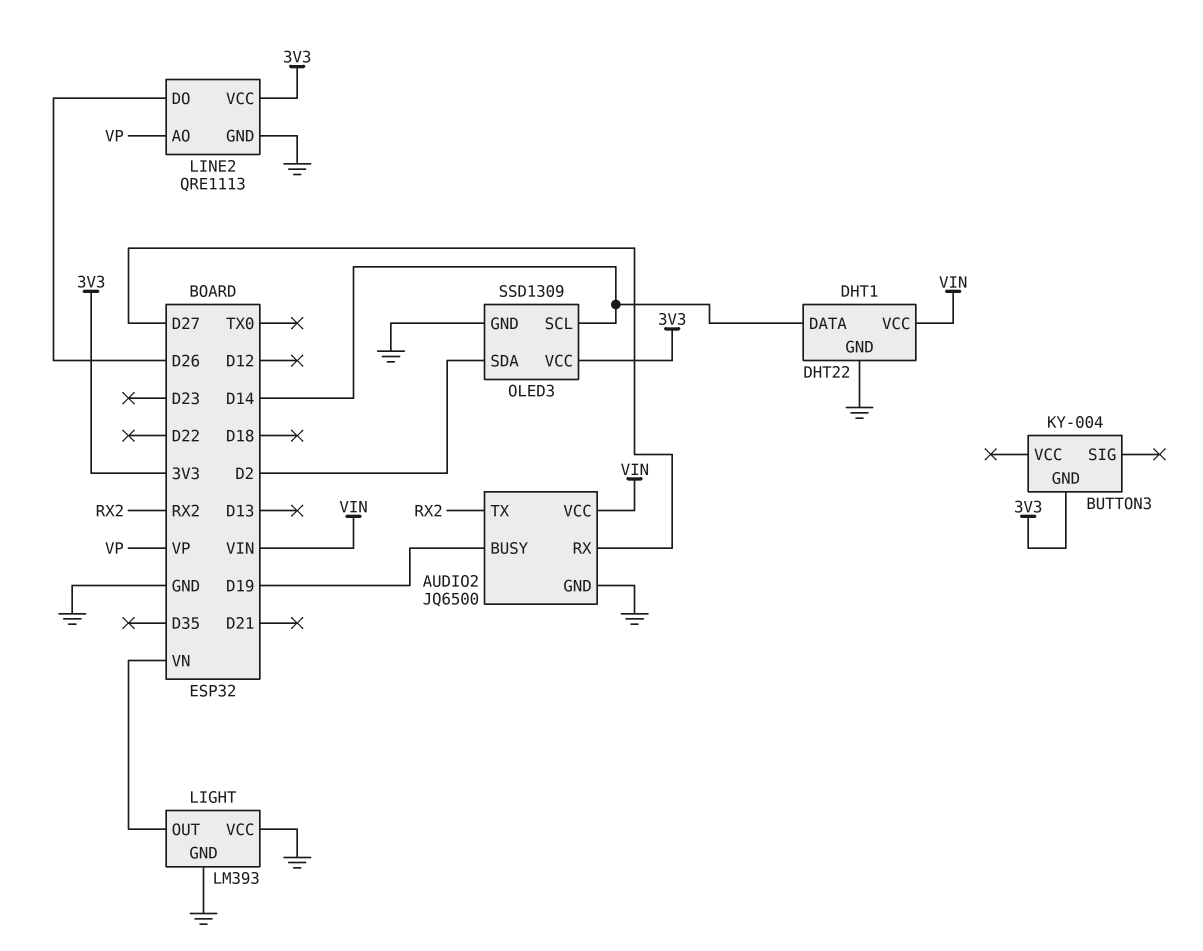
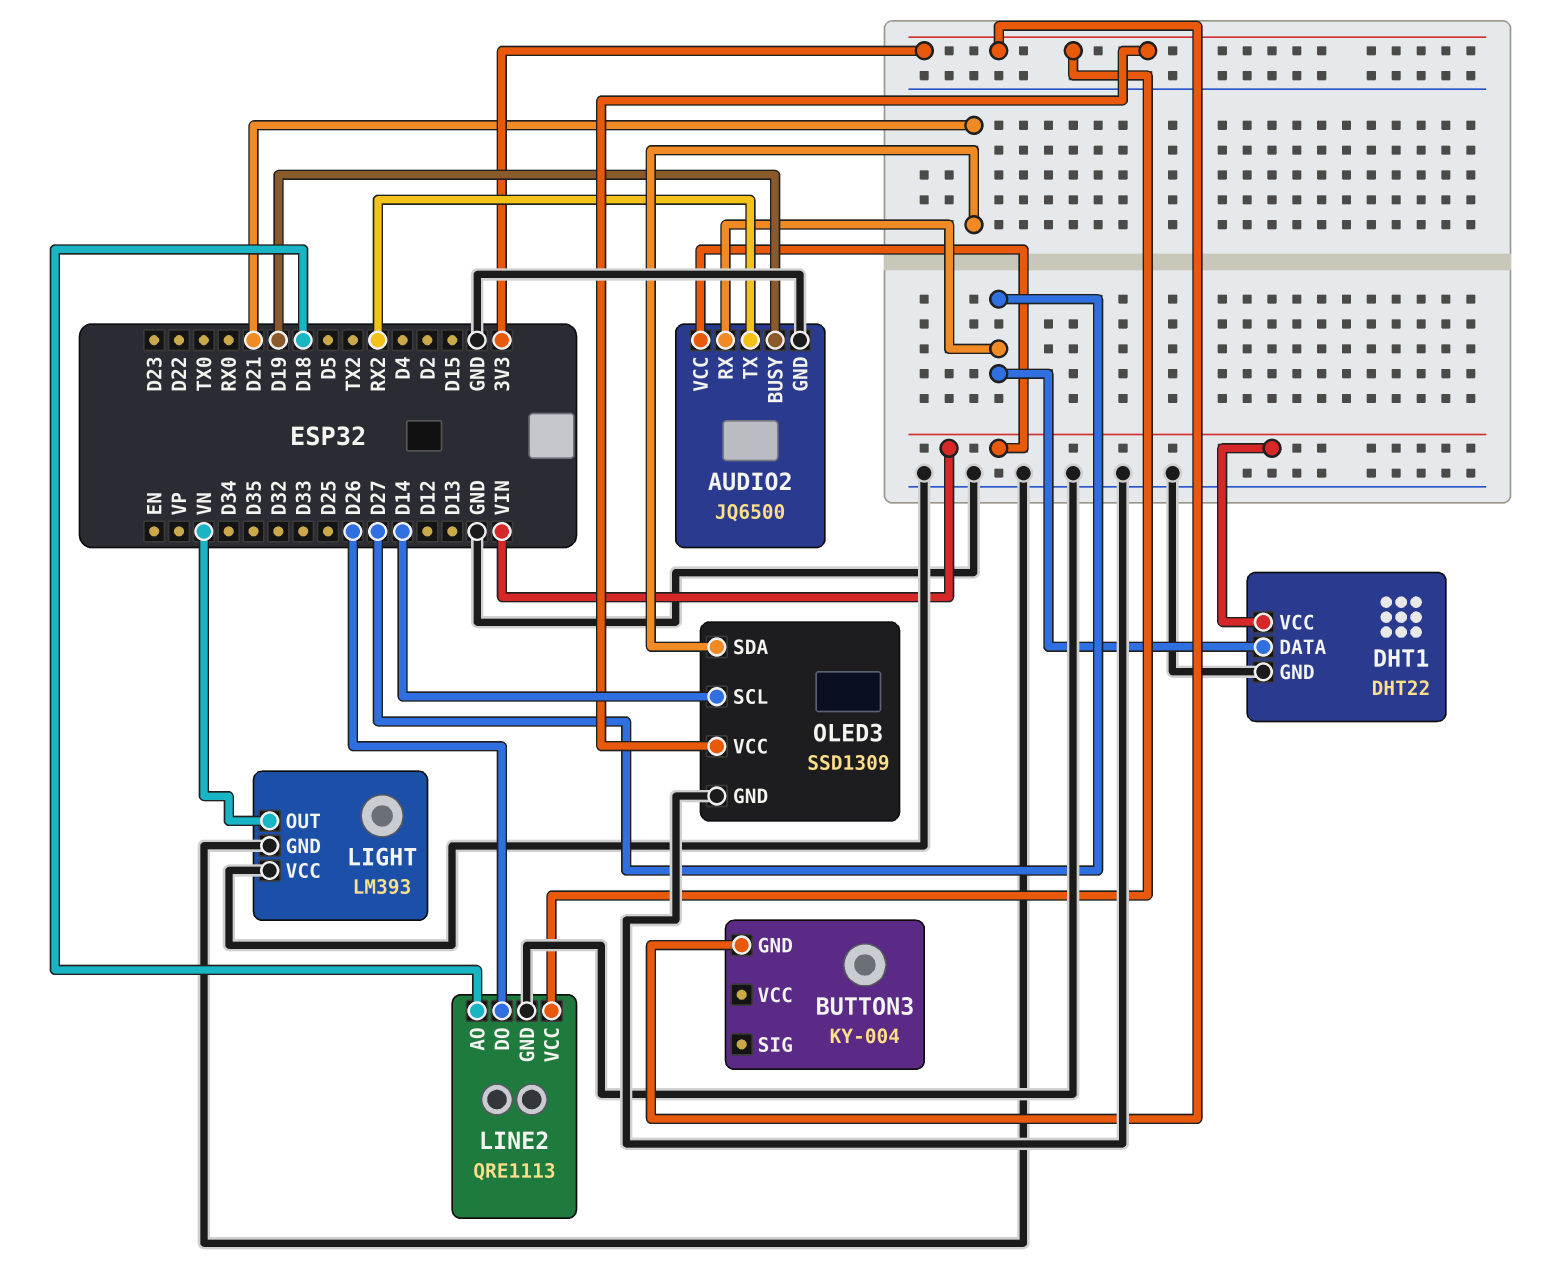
DHT1 pin DATA: D14 -> D27
LINE2 pin AO: VP -> D18
OLED3 pin SDA: D2 -> D21

